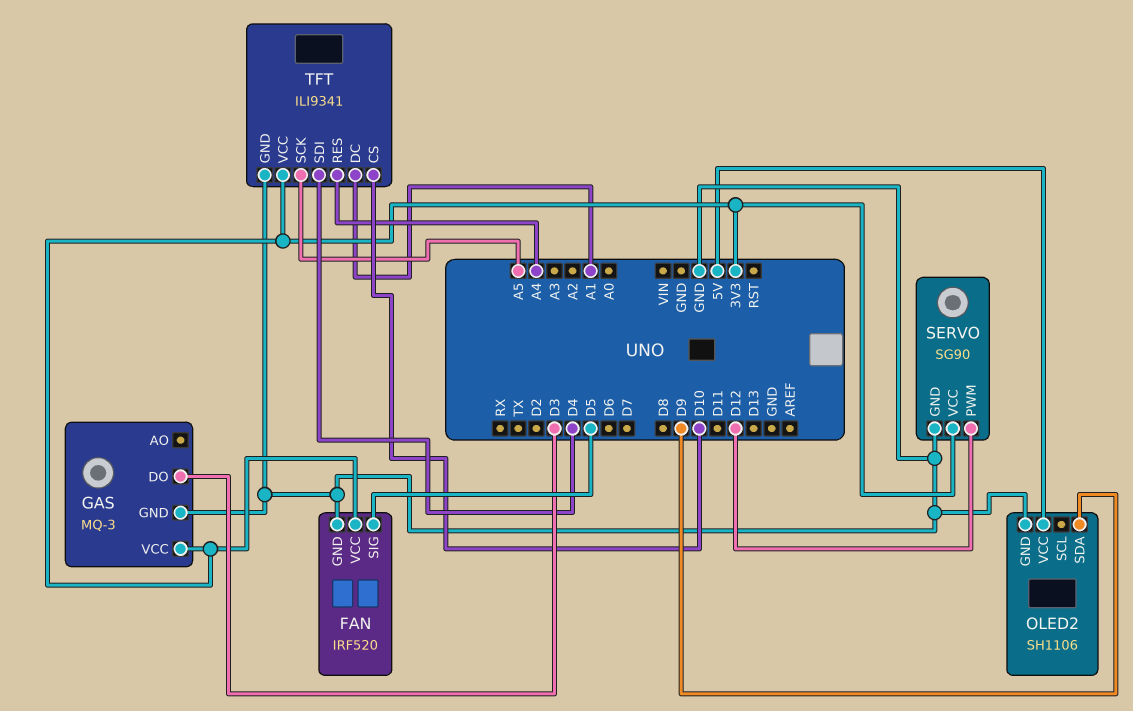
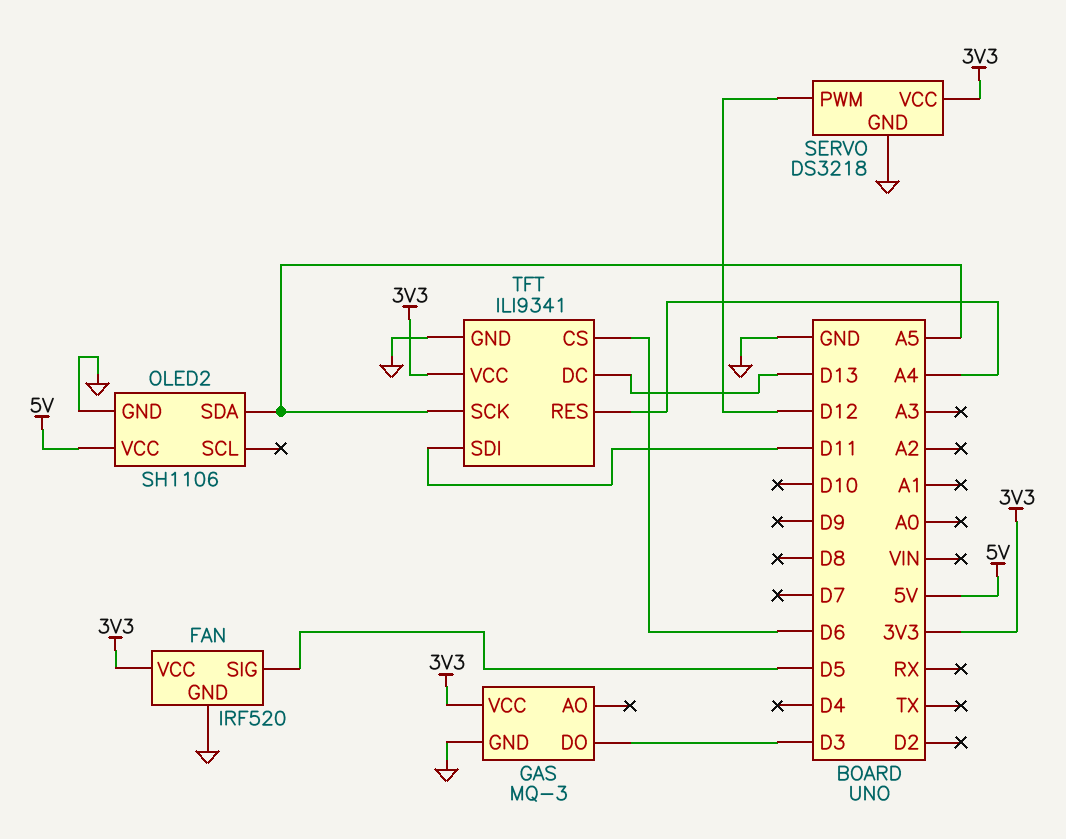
OLED2 pin SDA: D9 -> A5
SERVO: SG90 -> DS3218
TFT pin CS: D10 -> D6
TFT pin DC: A1 -> D13
TFT pin SDI: D4 -> D11

